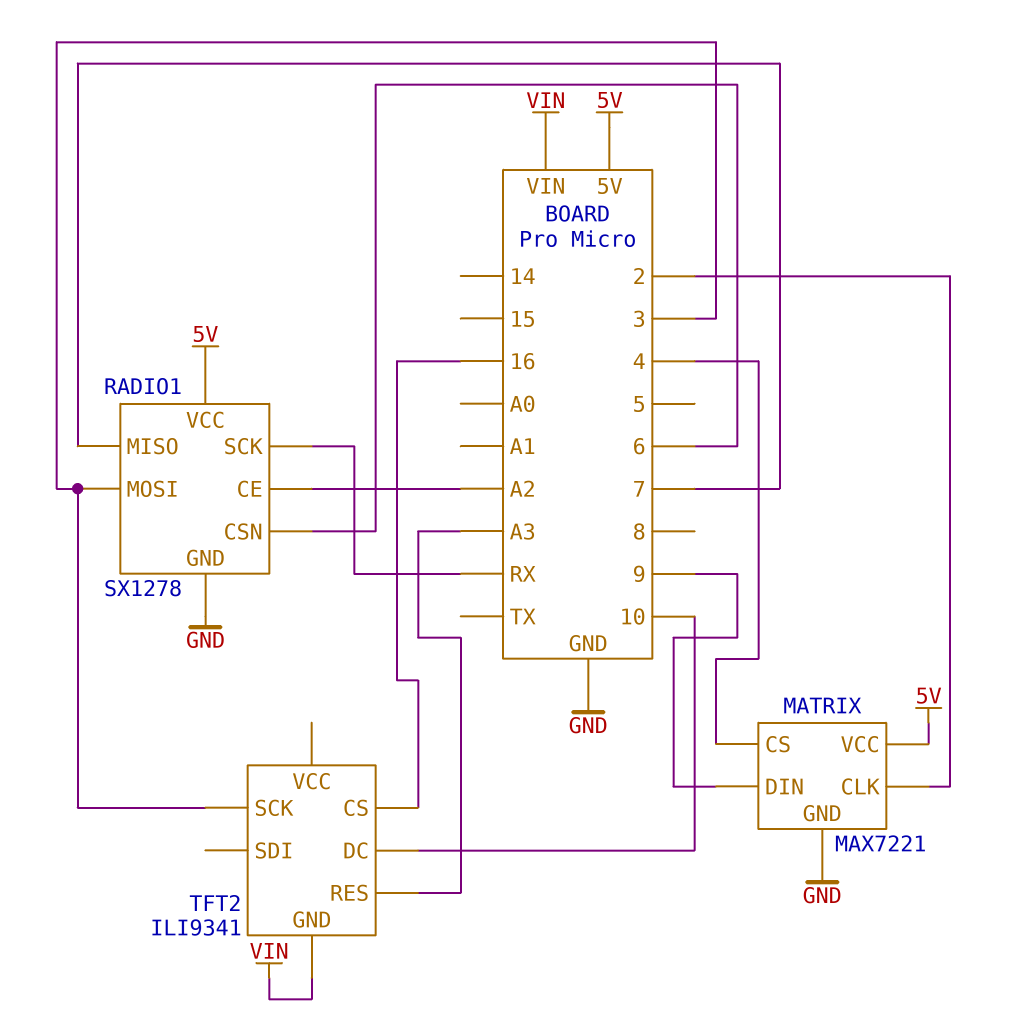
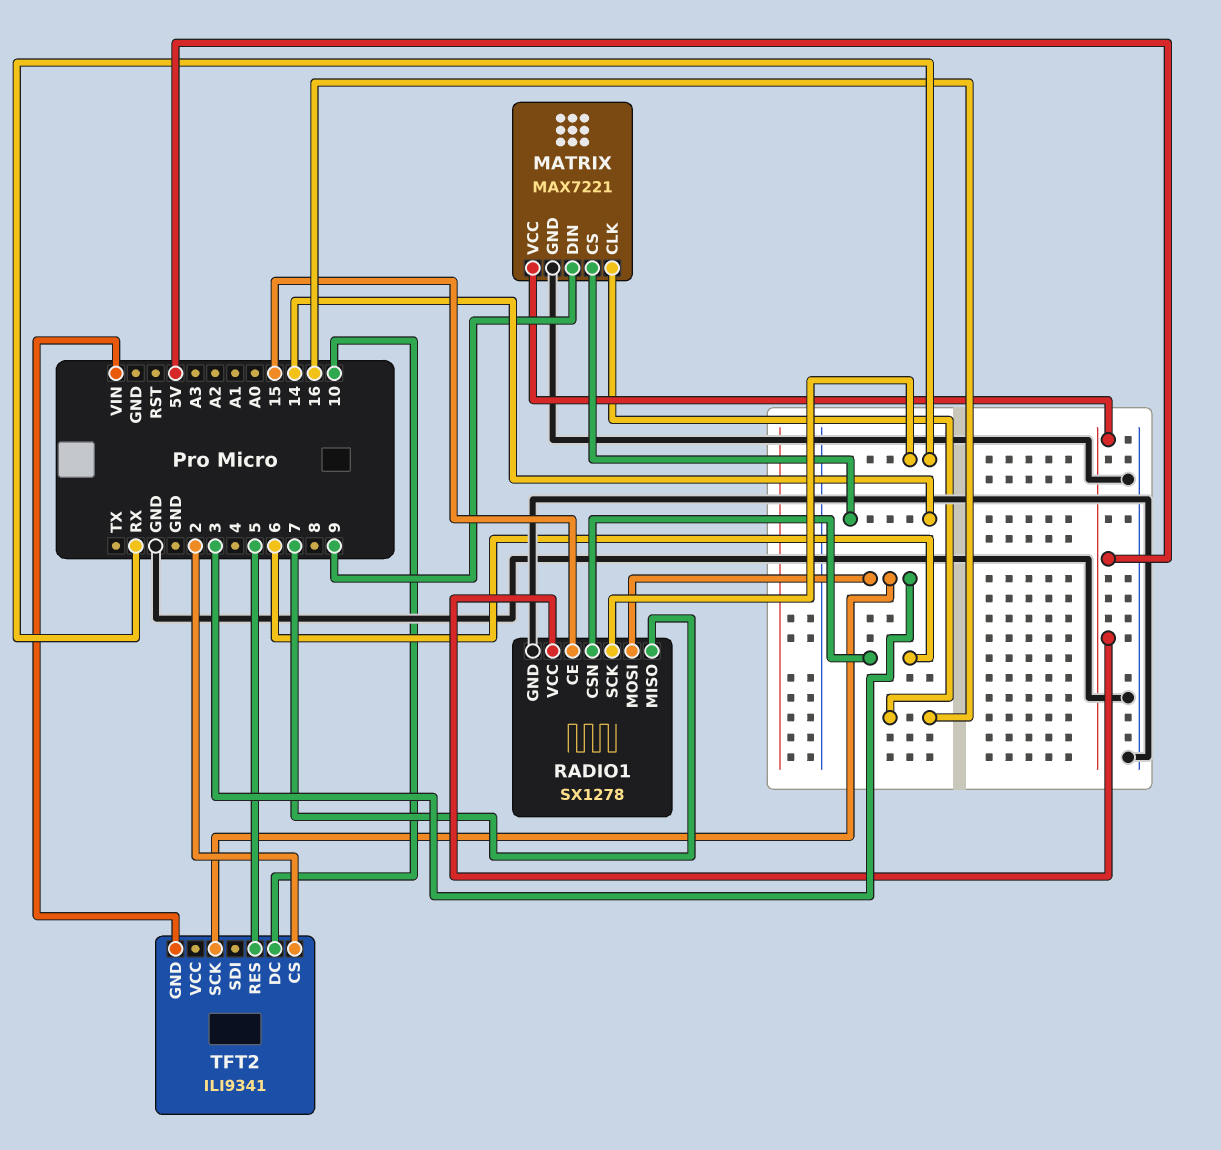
MATRIX pin CLK: 2 -> 16
MATRIX pin CS: 4 -> 14
RADIO1 pin CE: A2 -> 15
TFT2 pin CS: 16 -> 2
TFT2 pin RES: A3 -> 5

